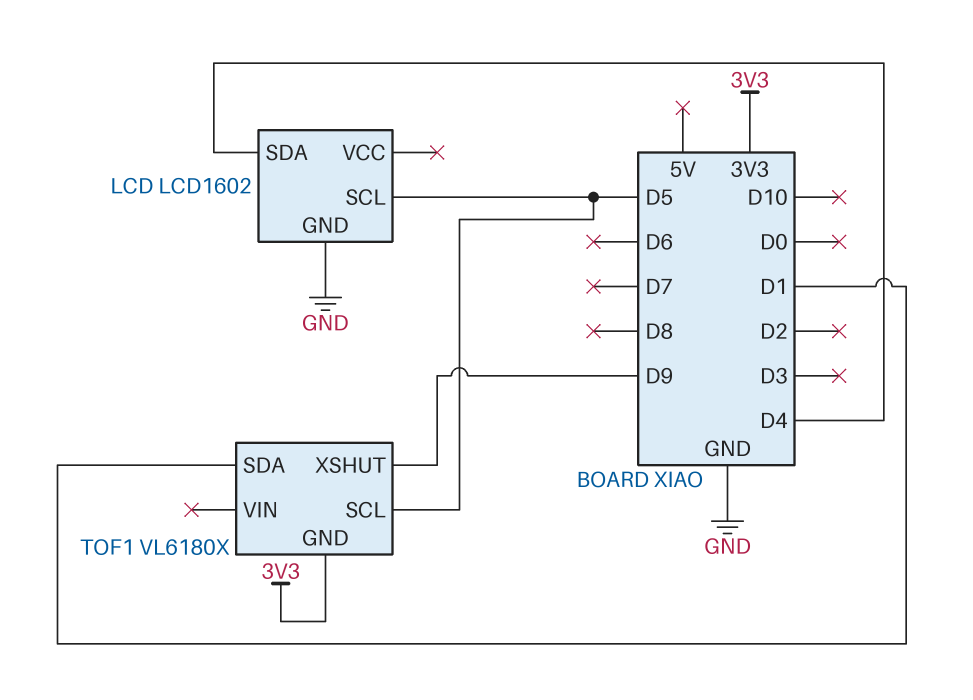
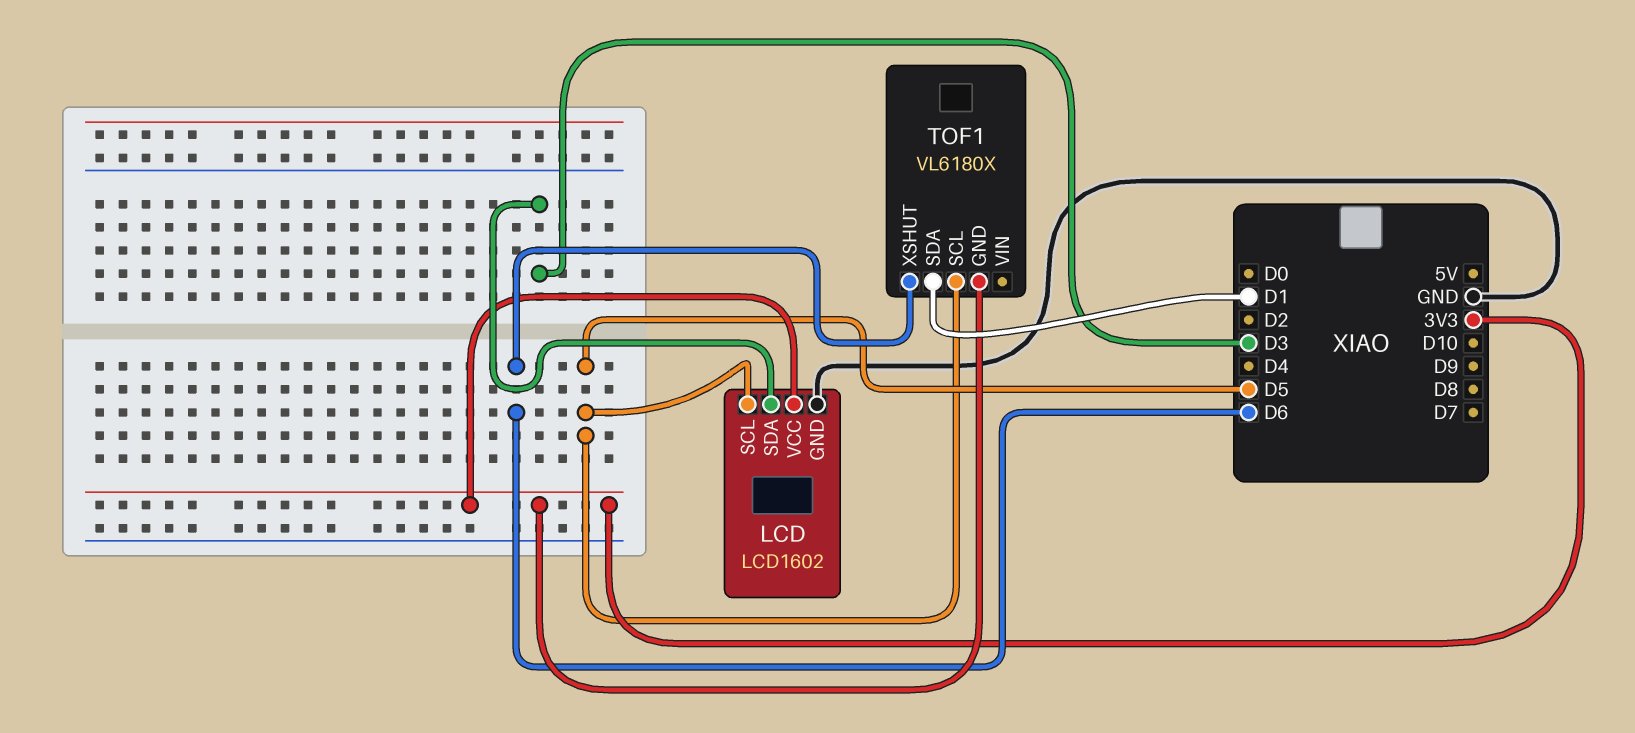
LCD pin SDA: D4 -> D3
LCD pin VCC: none -> 3V3
TOF1 pin XSHUT: D9 -> D6

